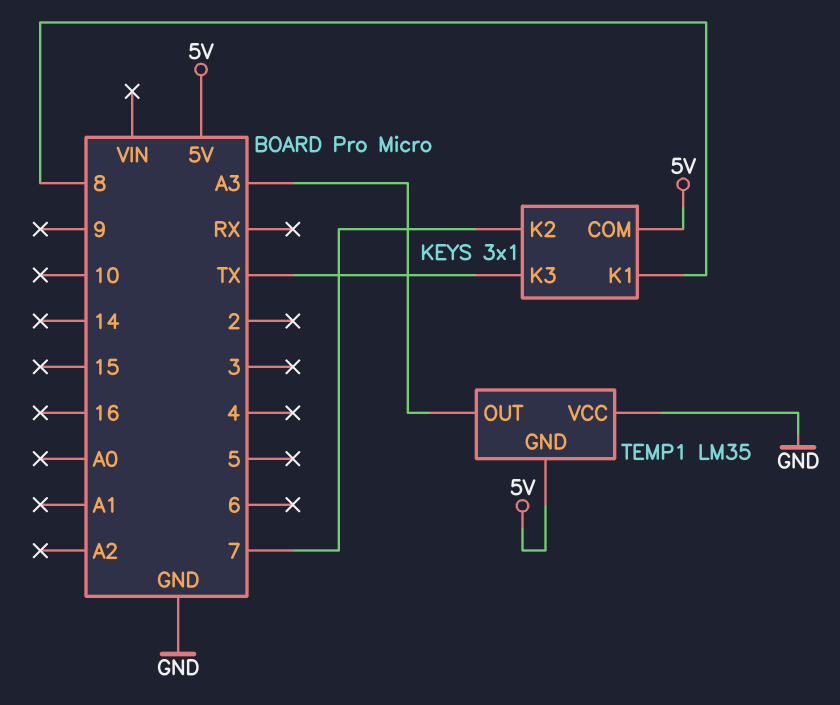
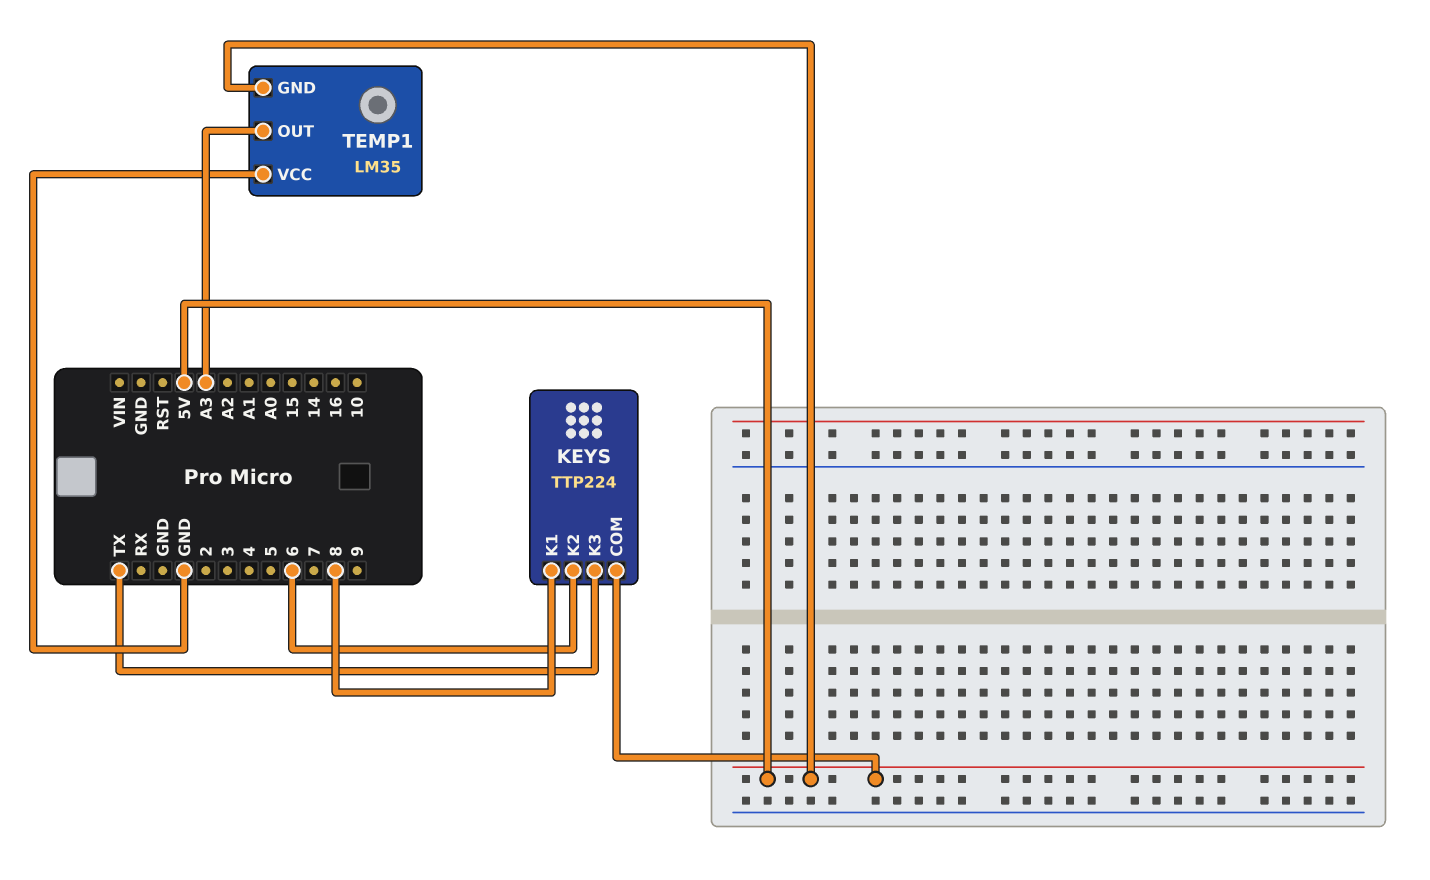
KEYS: 3x1 -> TTP224
KEYS pin K2: 7 -> 6

